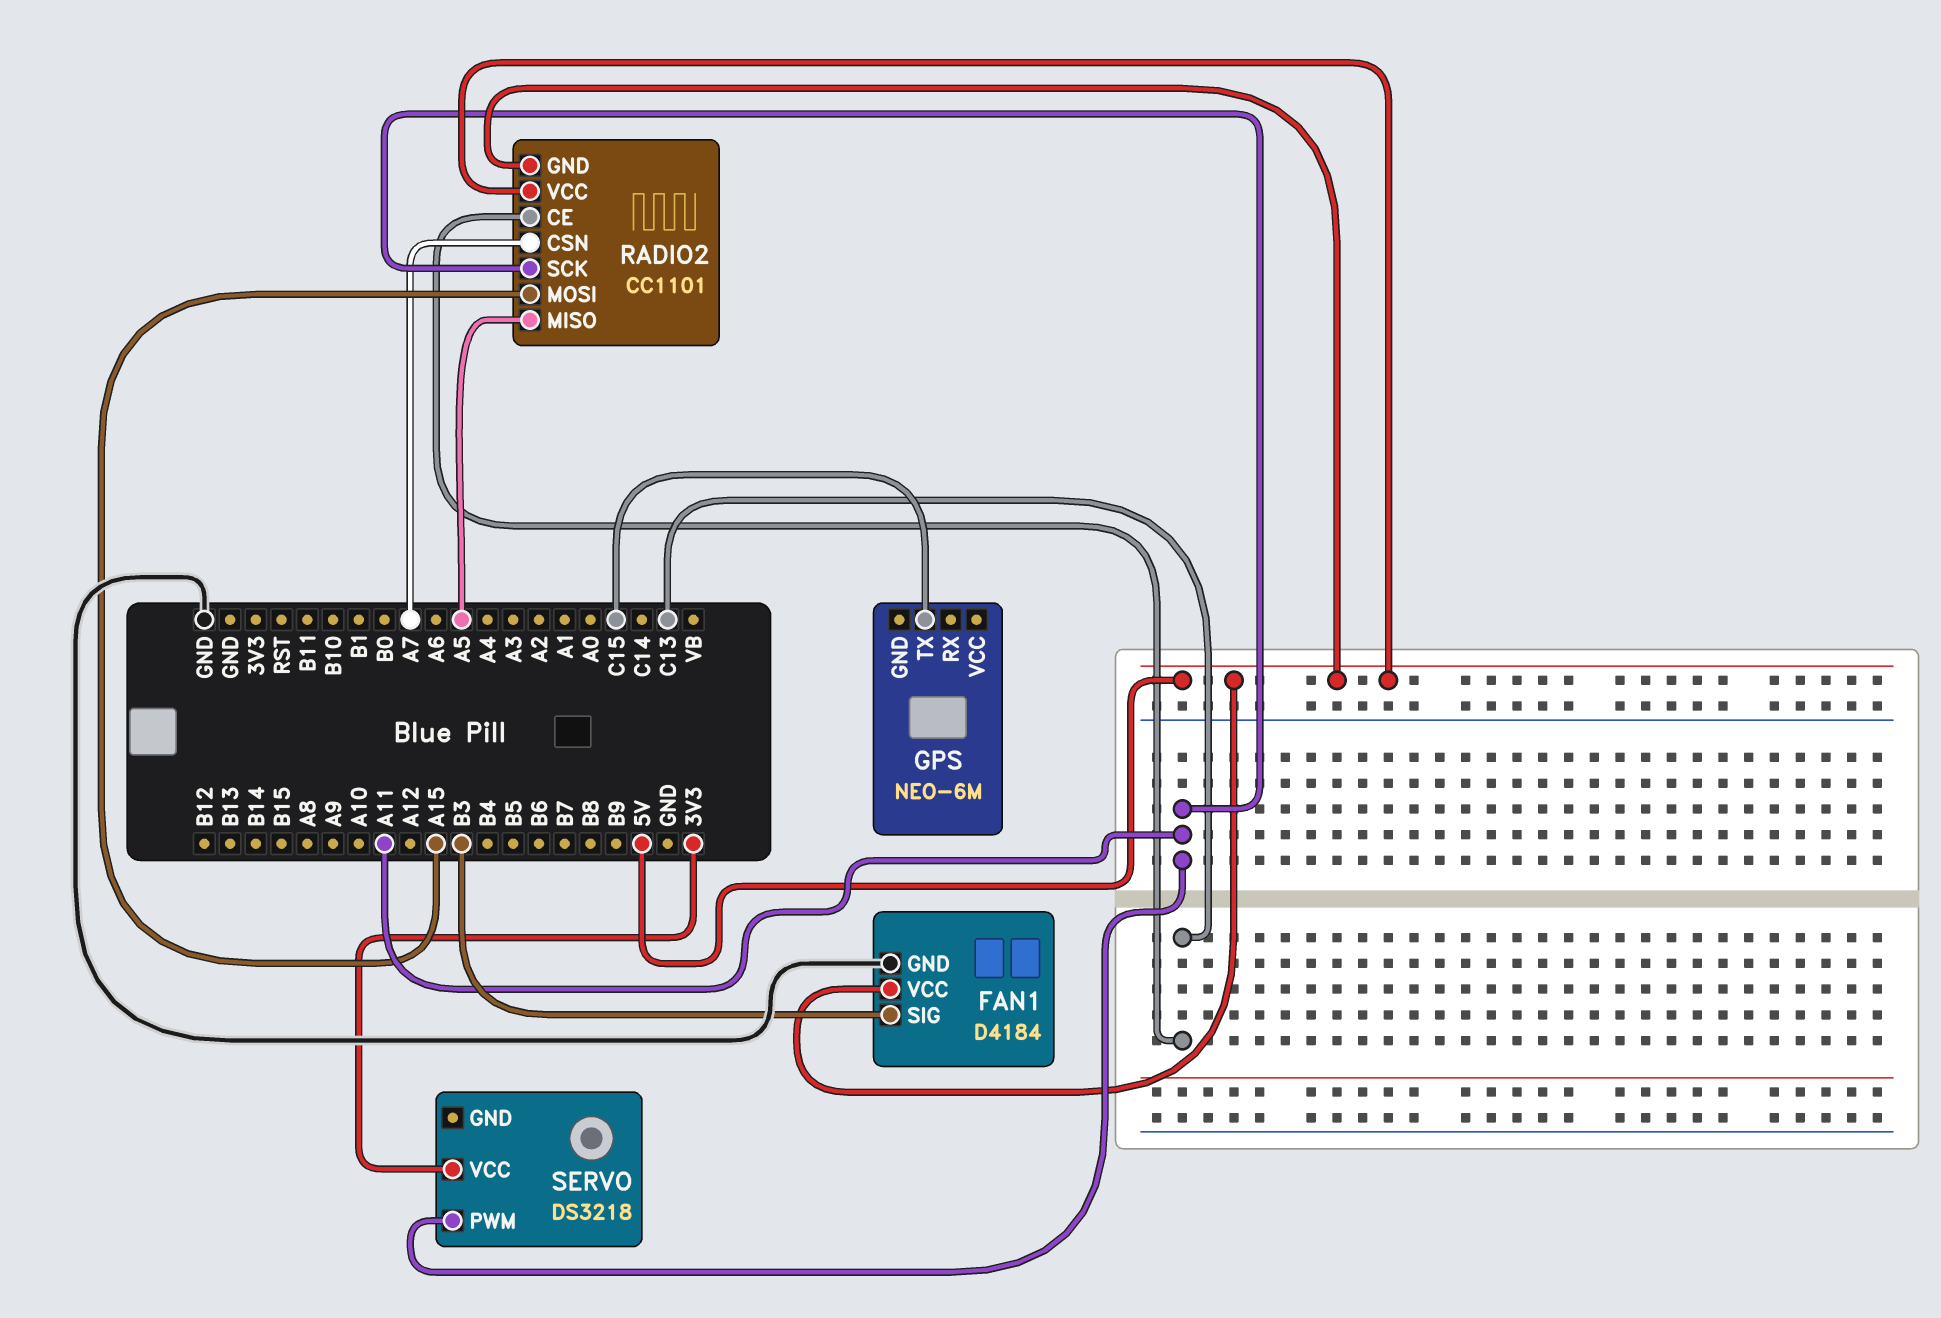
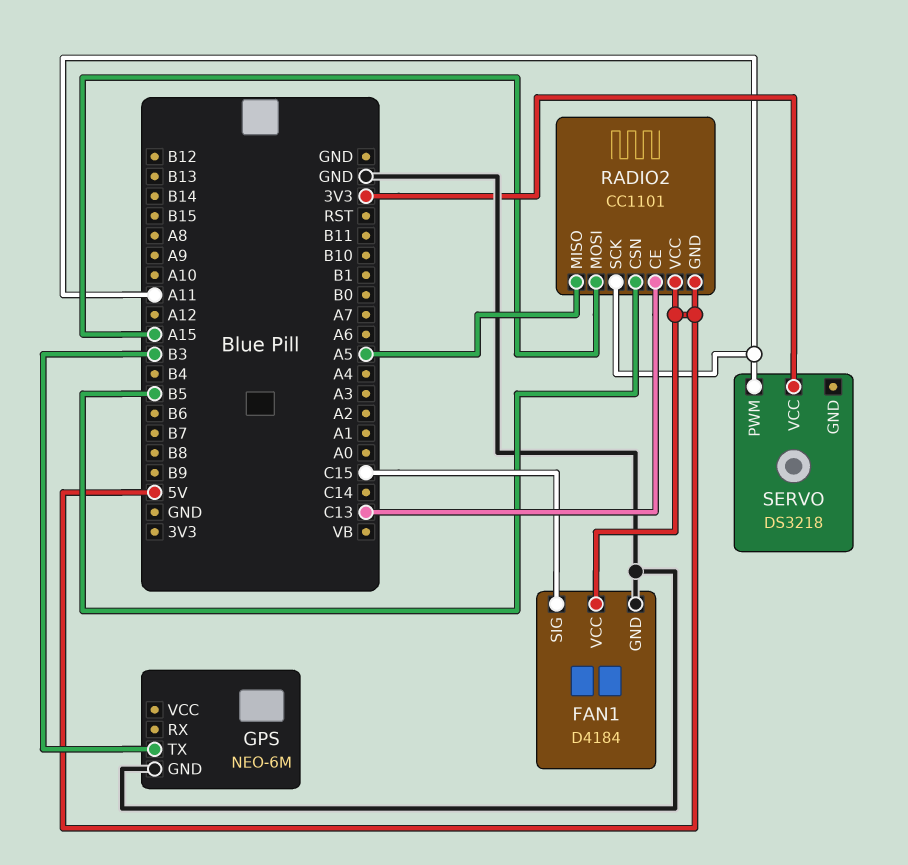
FAN1 pin SIG: B3 -> C15
GPS pin GND: none -> GND
GPS pin TX: C15 -> B3
RADIO2 pin CSN: A7 -> B5

